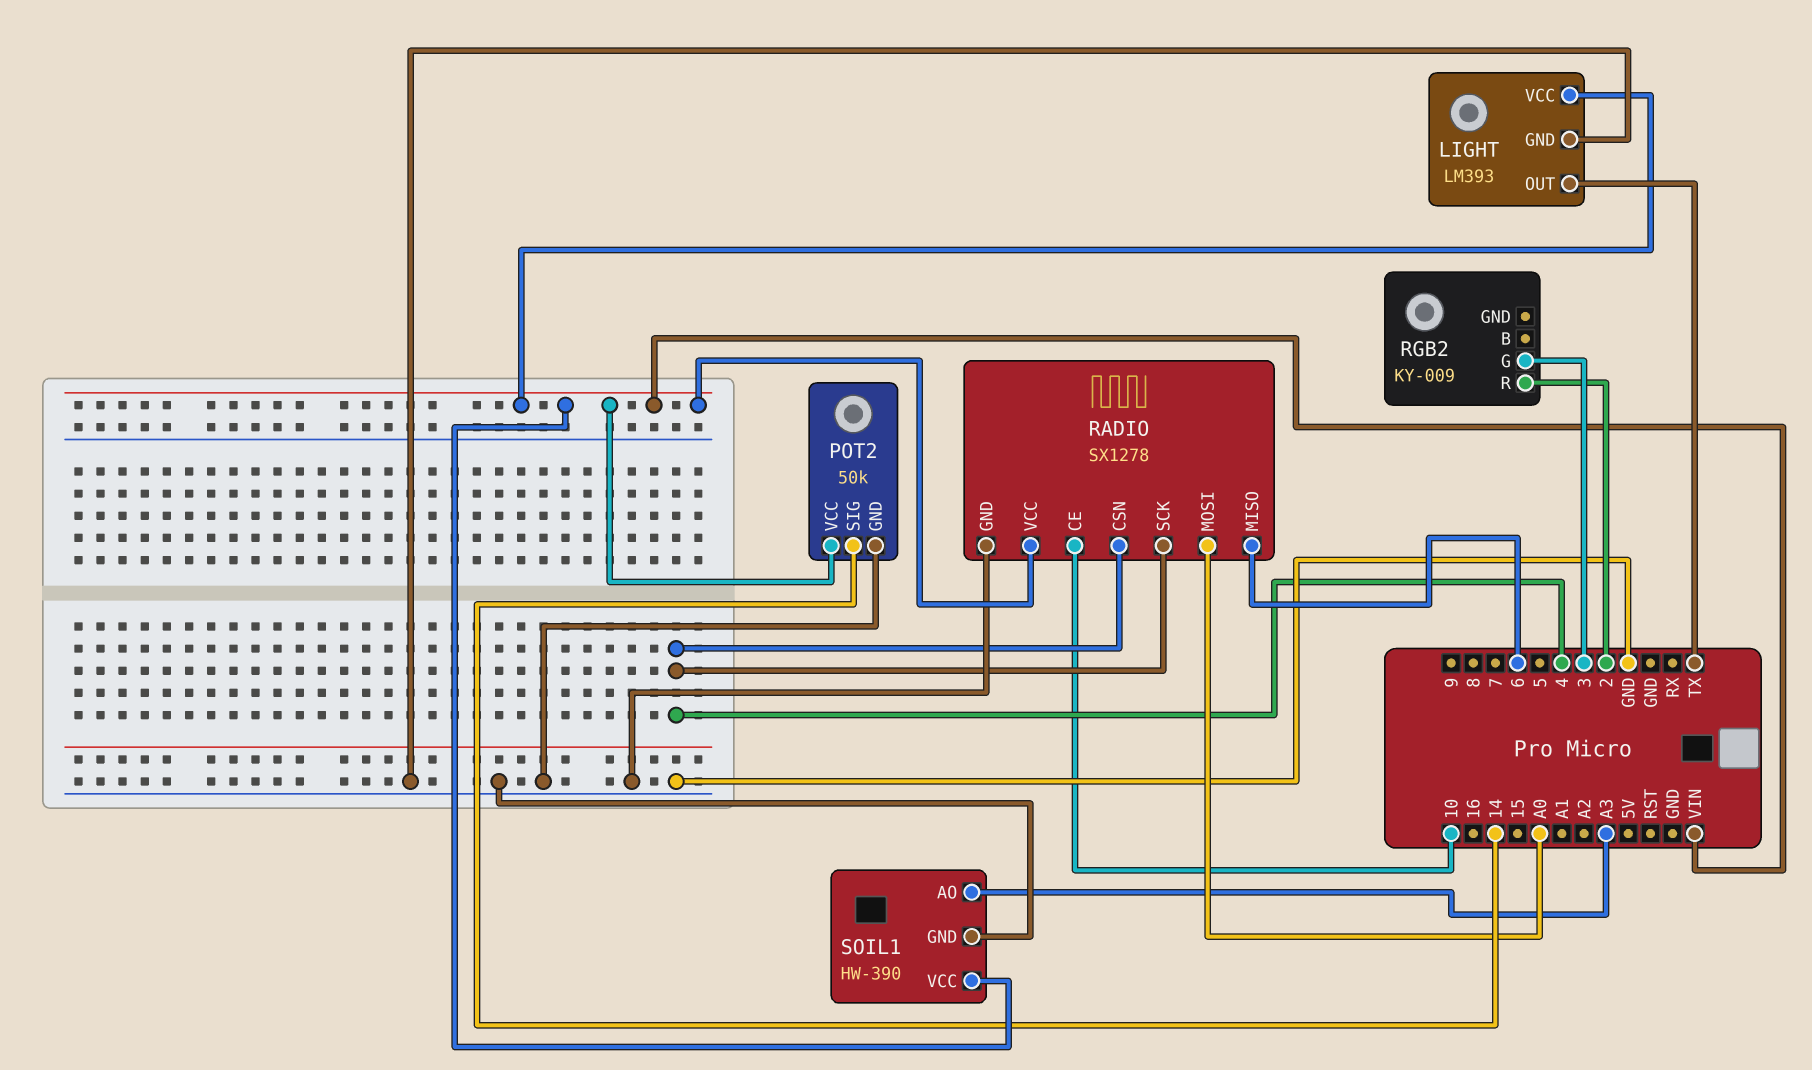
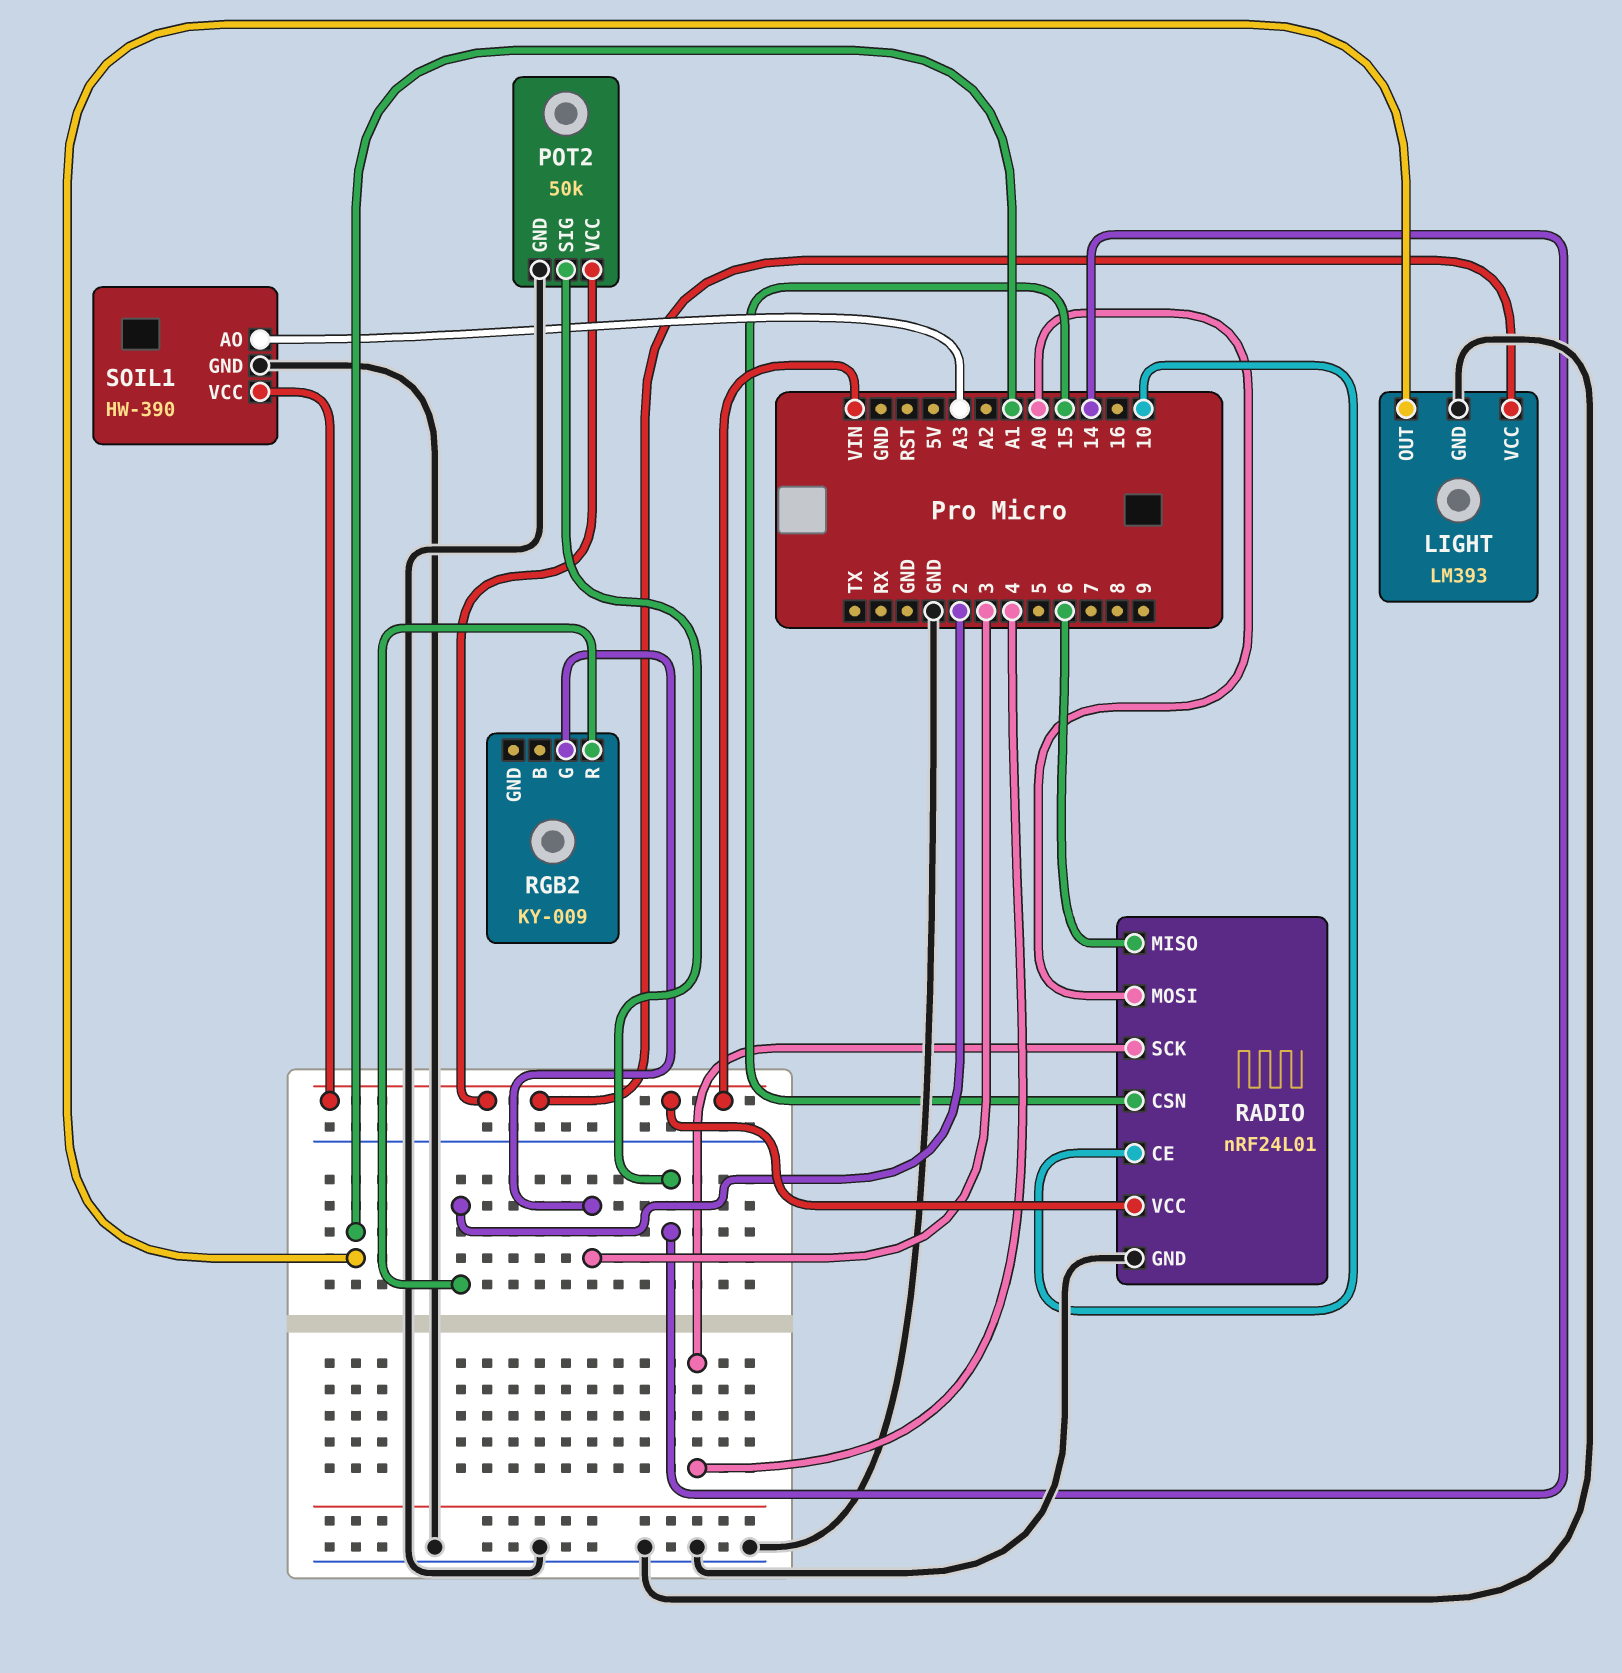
LIGHT pin OUT: TX -> A1
RADIO: SX1278 -> nRF24L01
RADIO pin CSN: 4 -> 15

